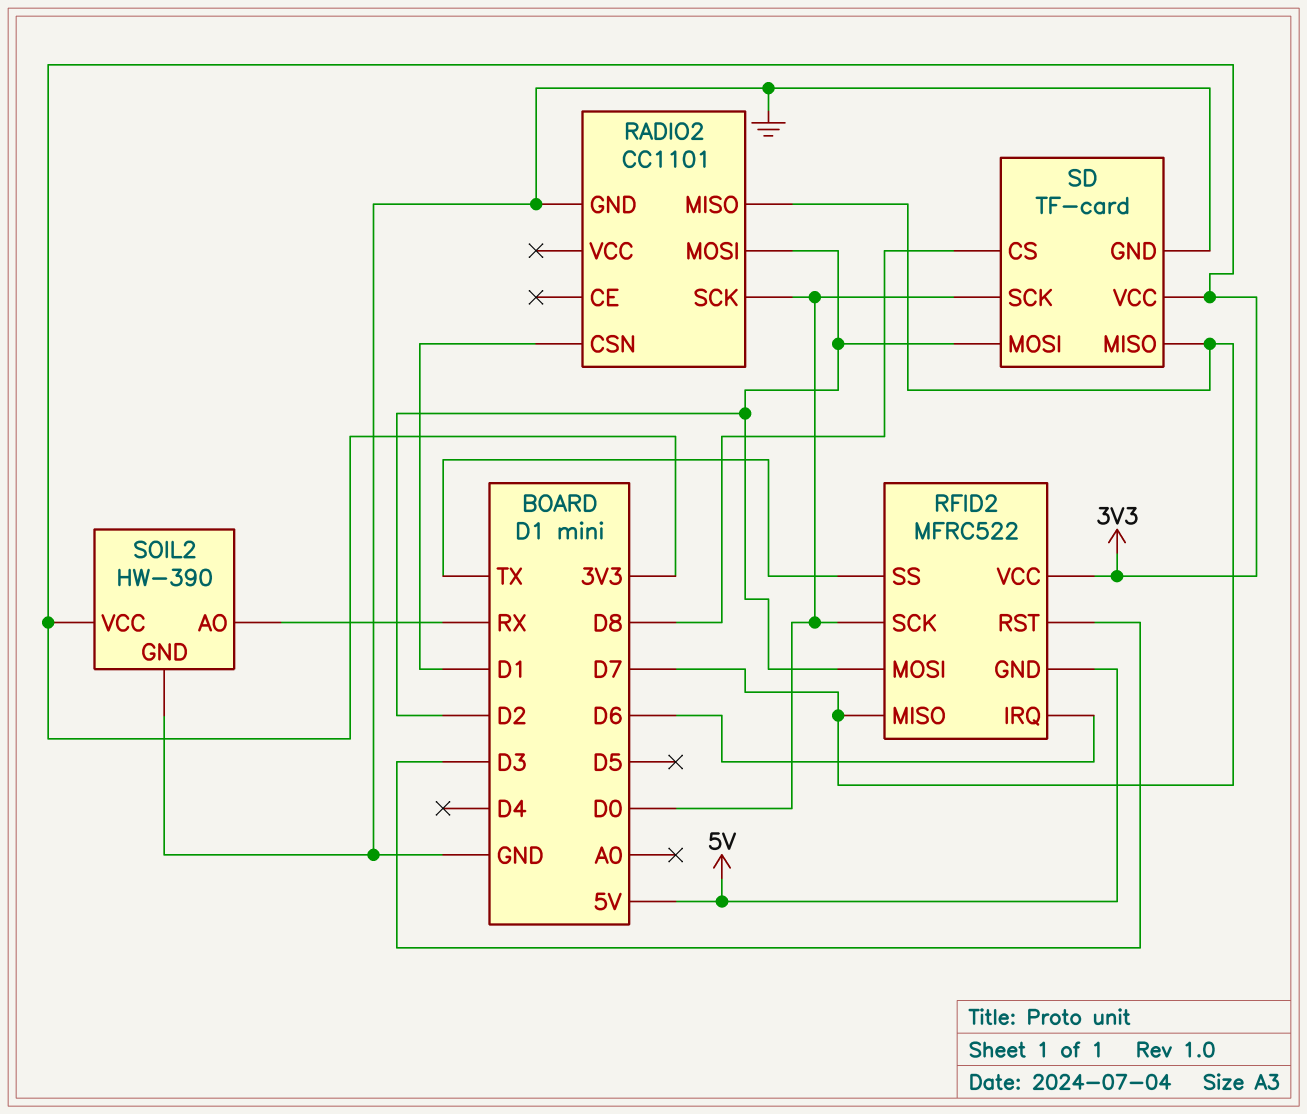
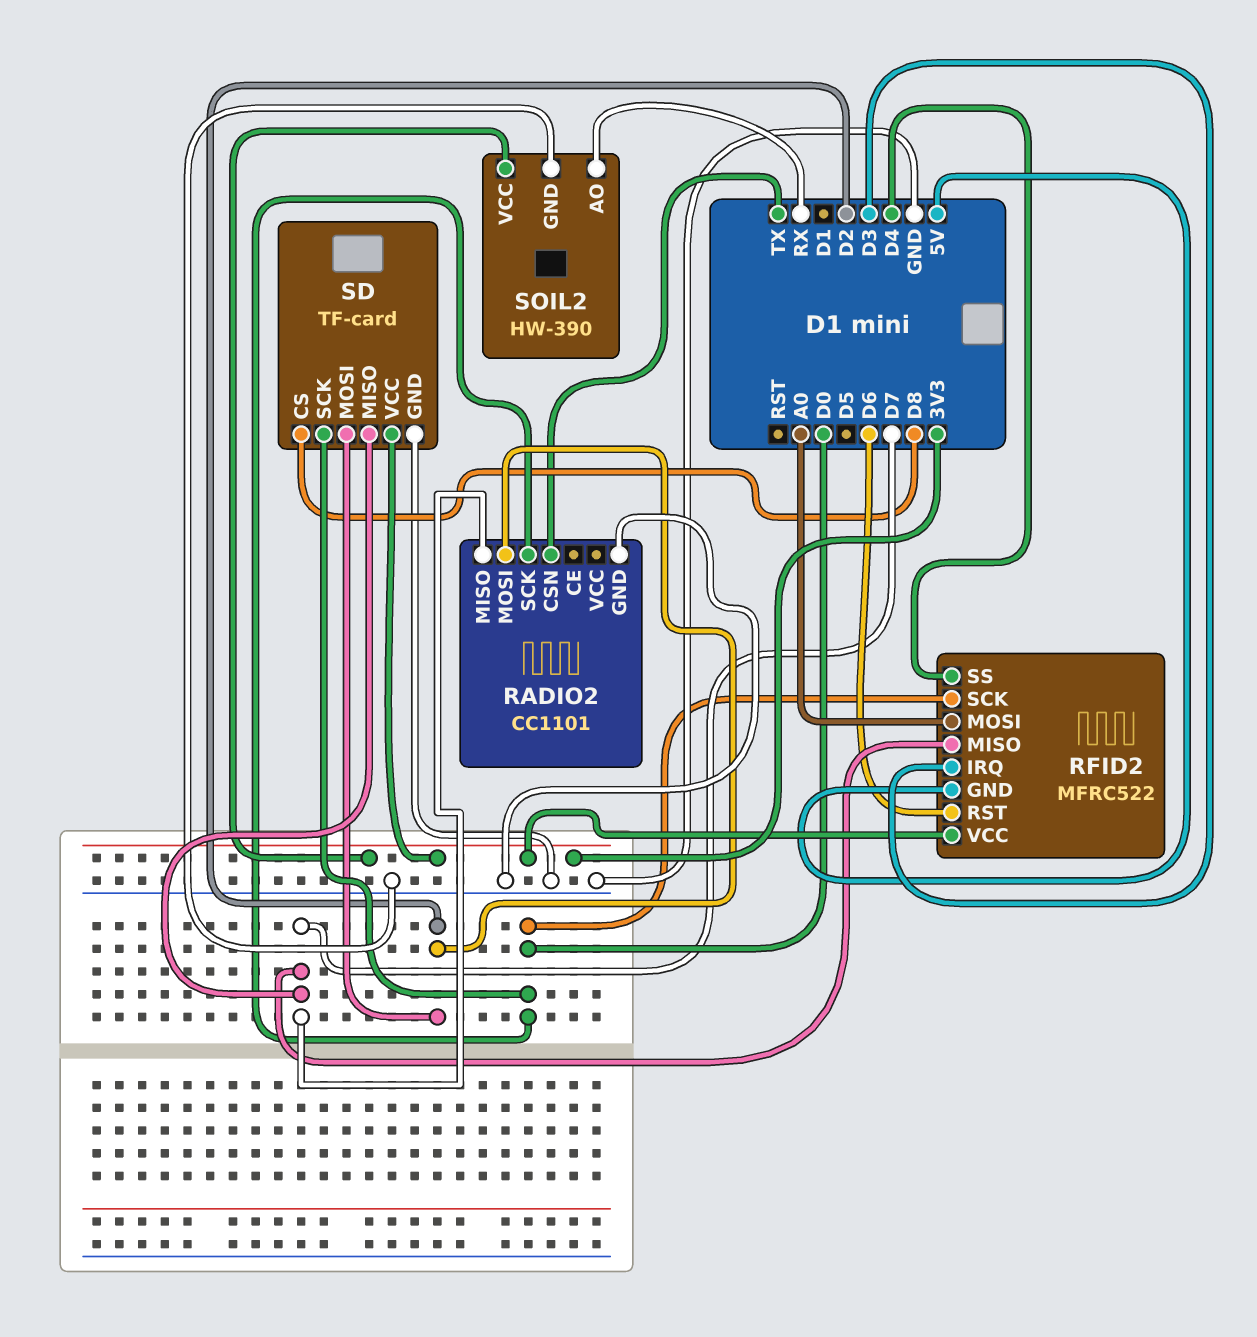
RADIO2 pin CSN: D1 -> TX
RFID2 pin IRQ: D6 -> D3
RFID2 pin MOSI: D2 -> A0
RFID2 pin RST: D3 -> D6
RFID2 pin SS: TX -> D4

